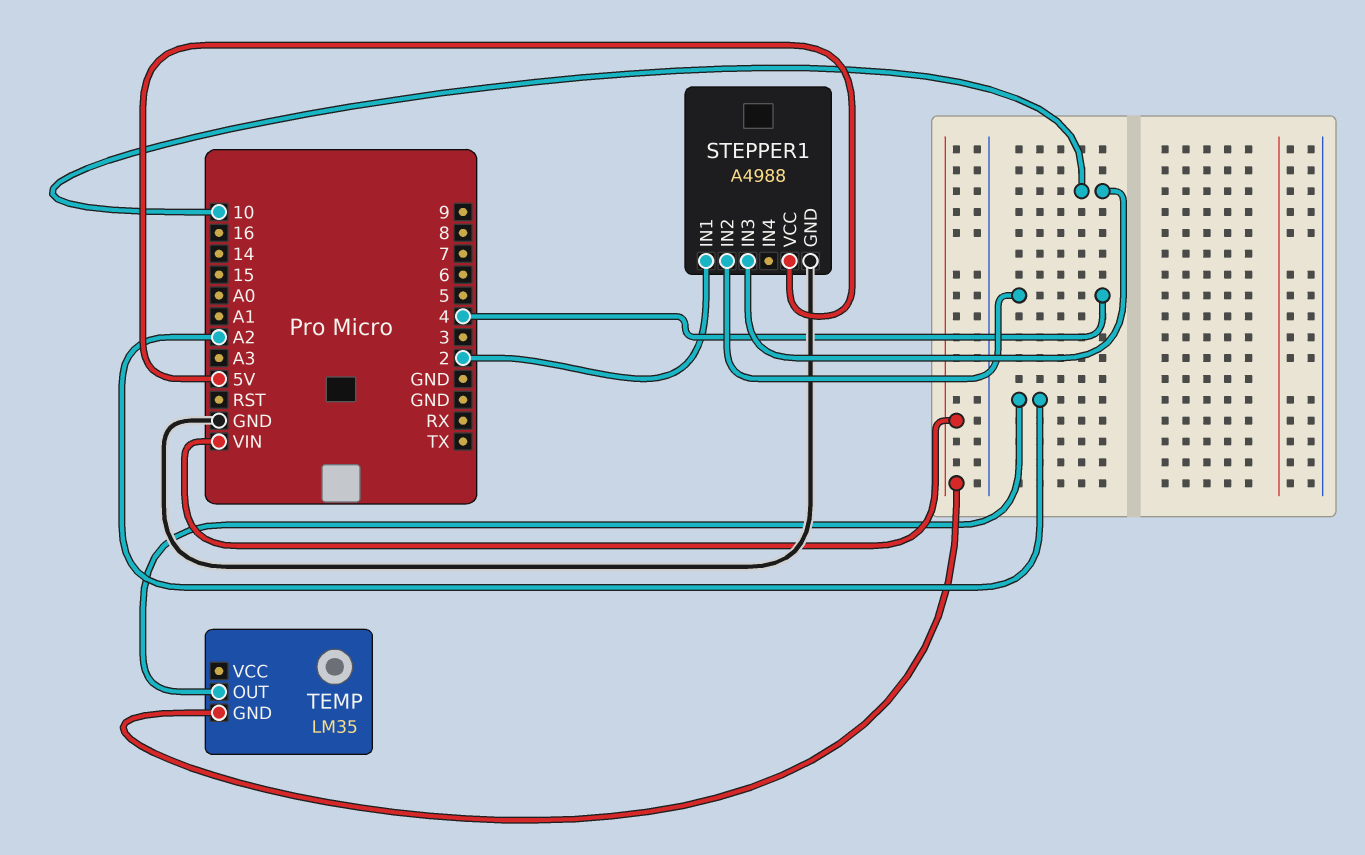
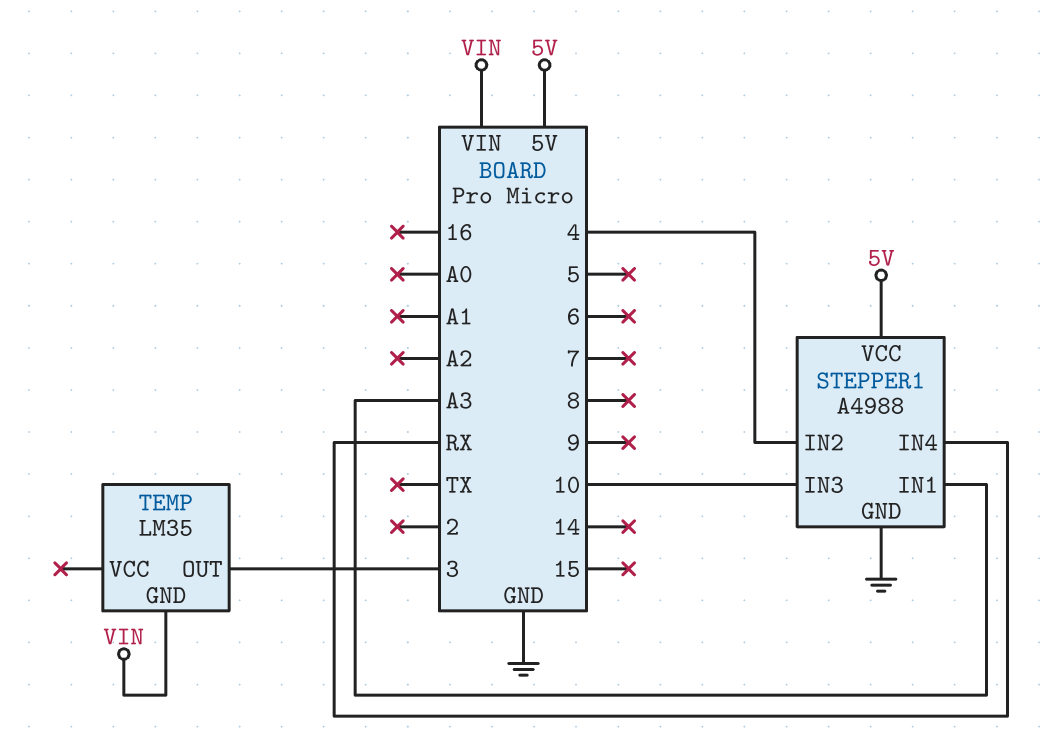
STEPPER1 pin IN1: 2 -> A3
STEPPER1 pin IN4: none -> RX
TEMP pin OUT: A2 -> 3

